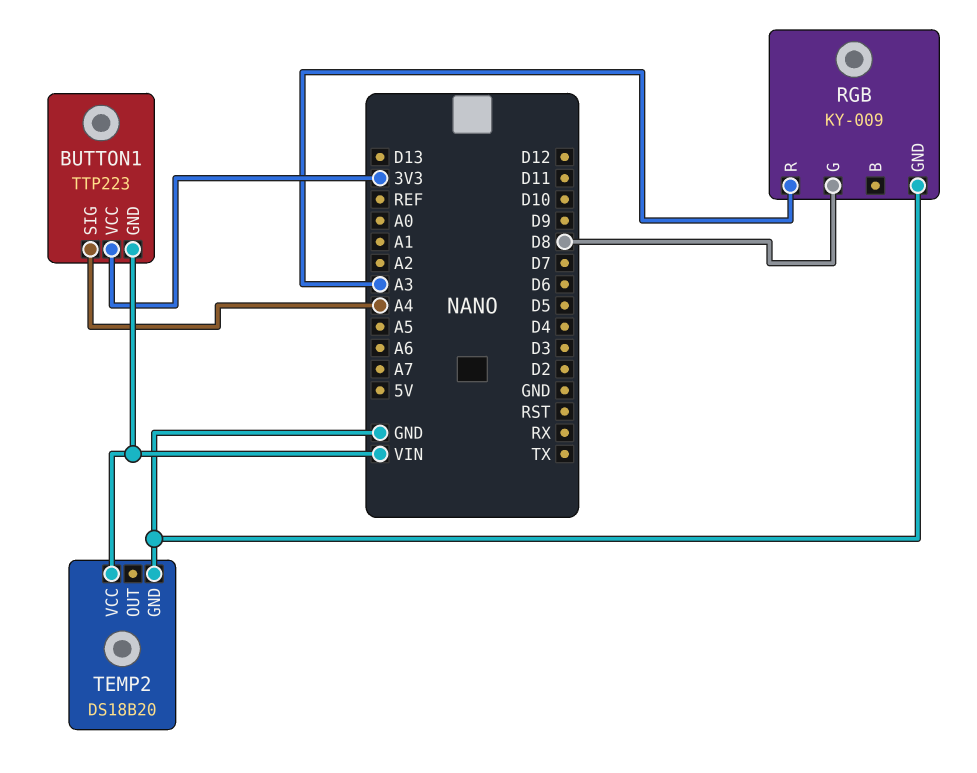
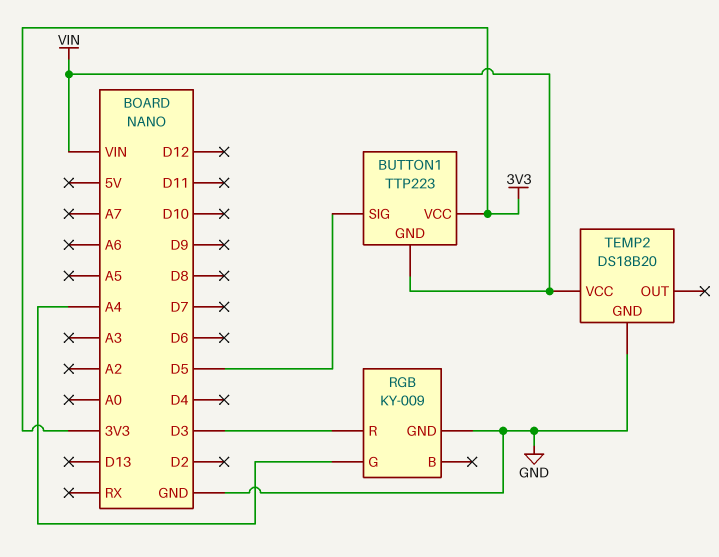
BUTTON1 pin SIG: A4 -> D5
RGB pin G: D8 -> A4
RGB pin R: A3 -> D3

